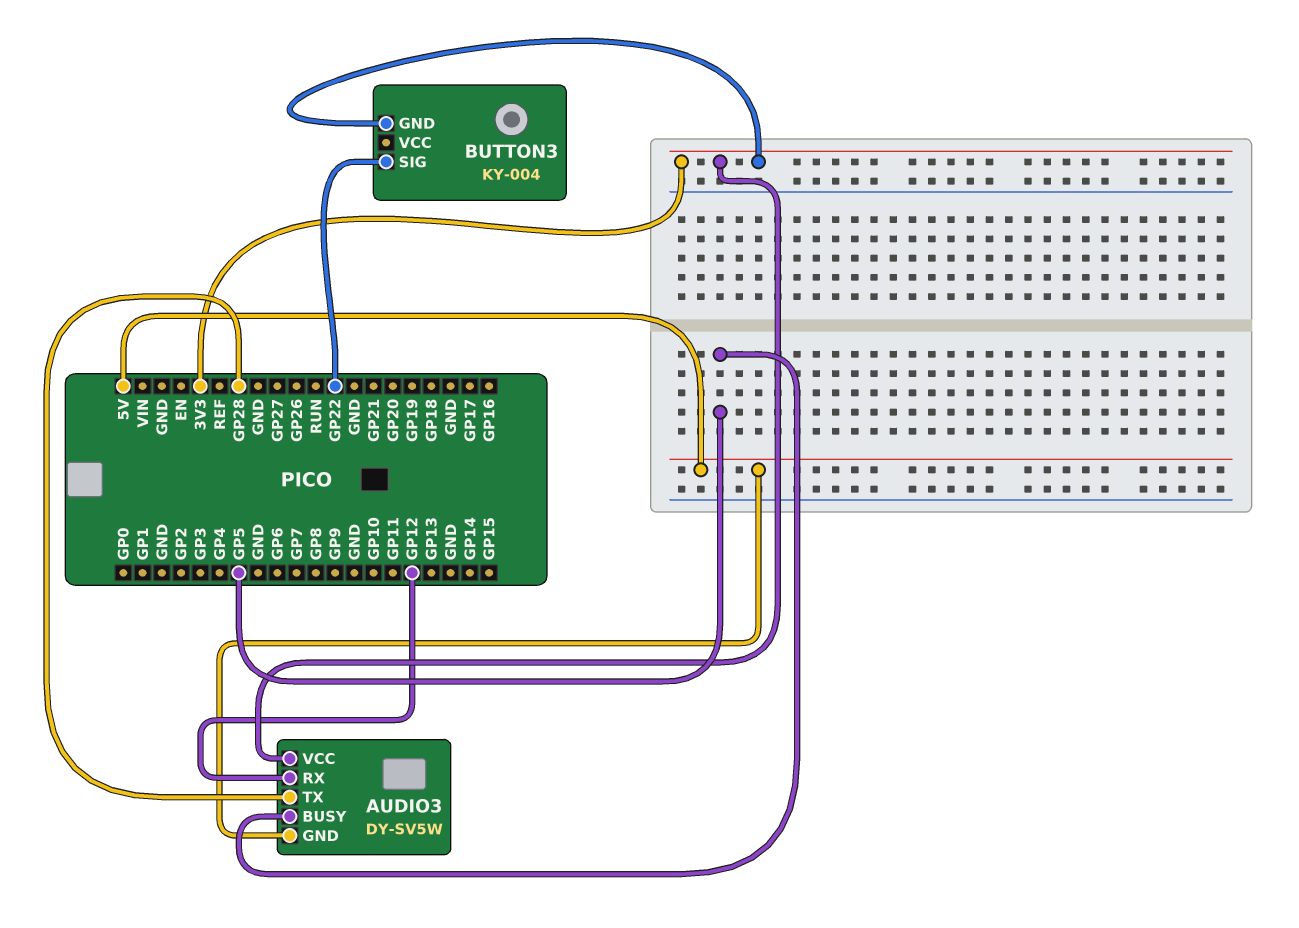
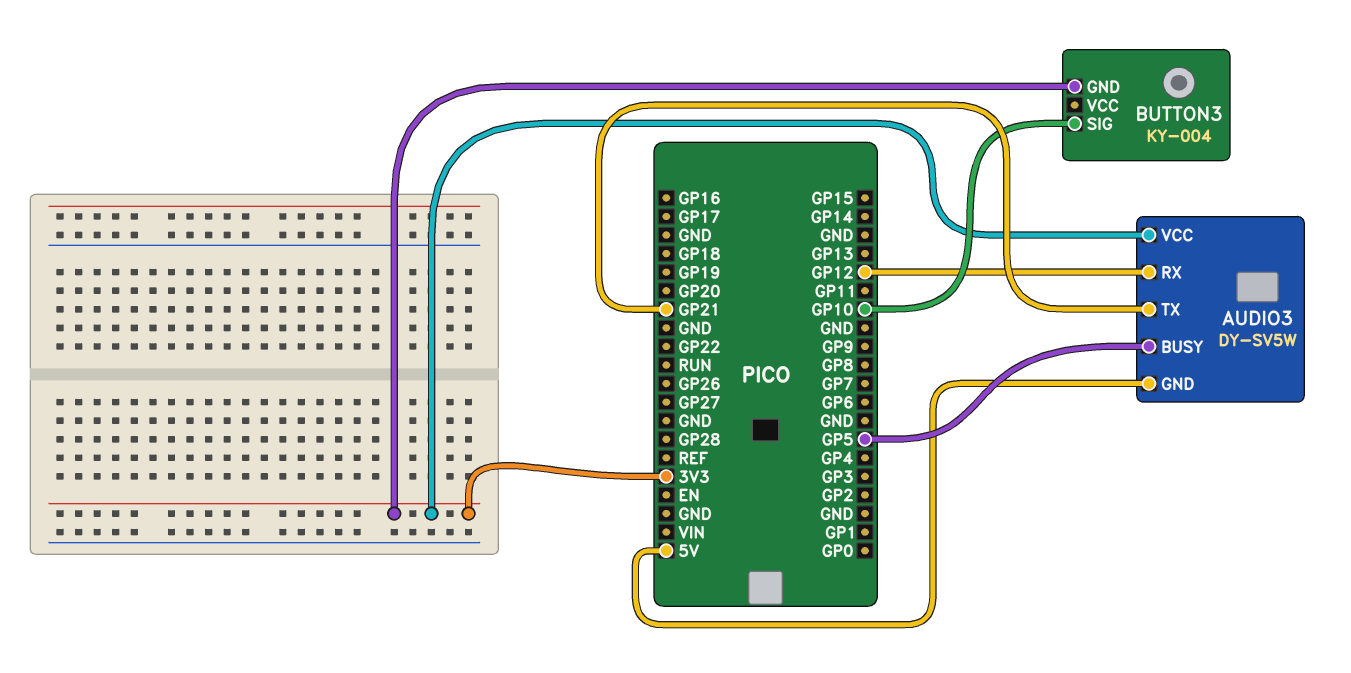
AUDIO3 pin TX: GP28 -> GP21
BUTTON3 pin SIG: GP22 -> GP10

